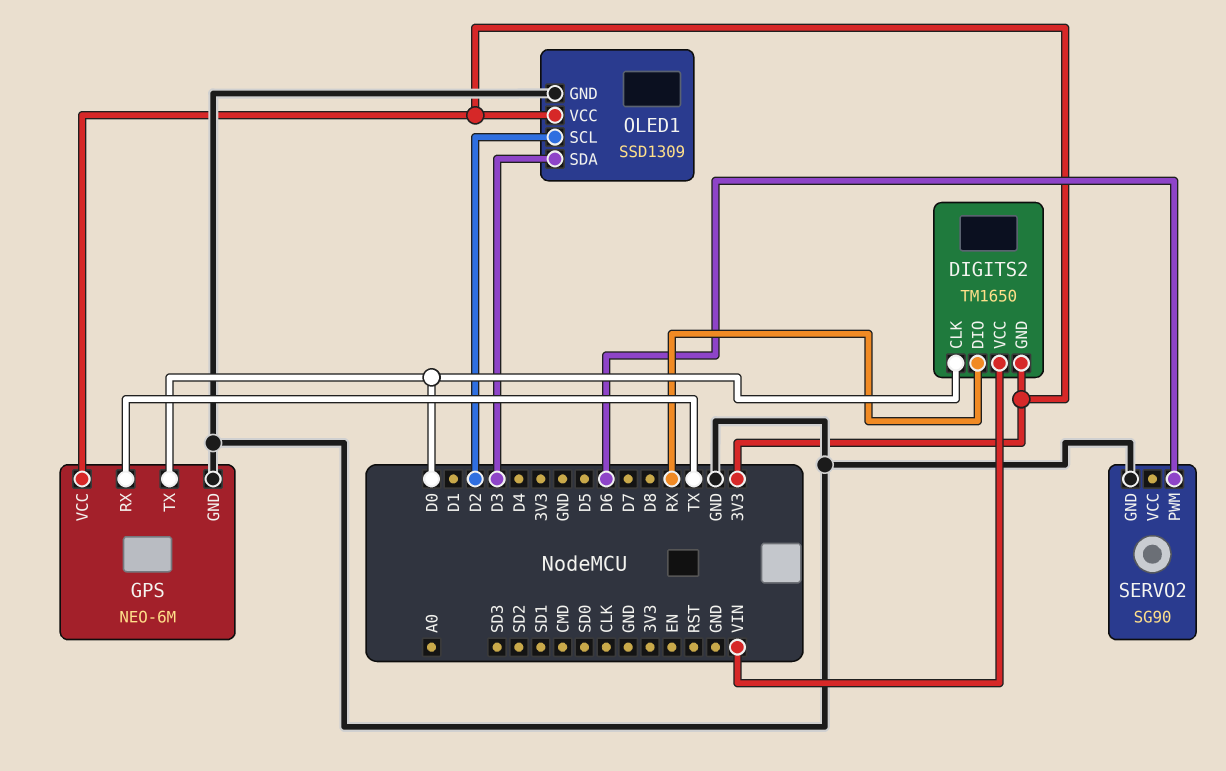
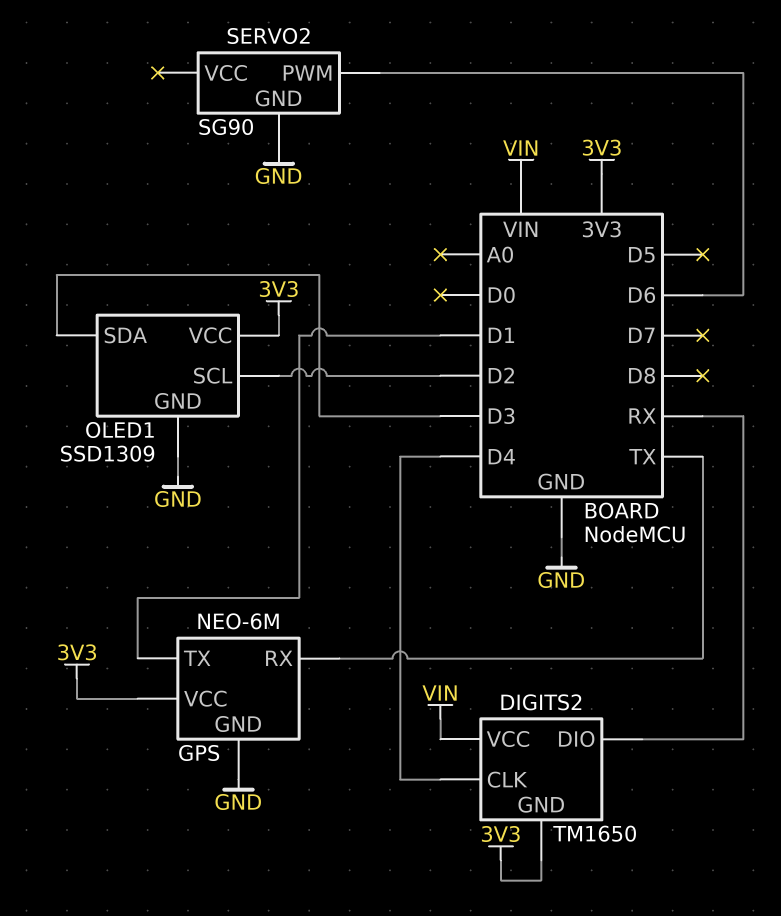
DIGITS2 pin CLK: D0 -> D4
GPS pin TX: D0 -> D1

